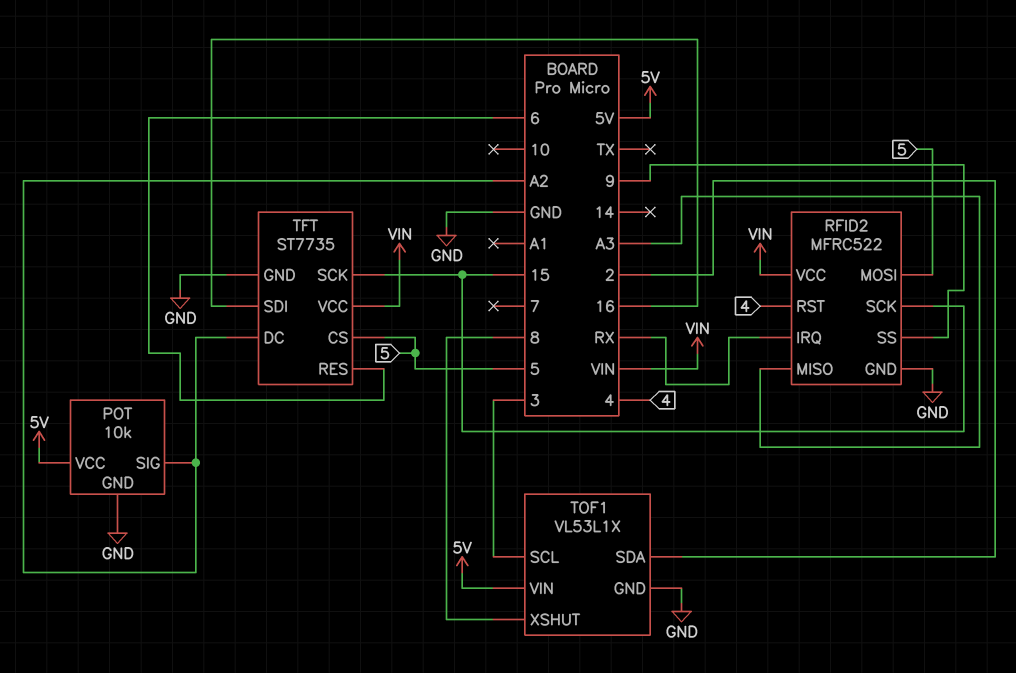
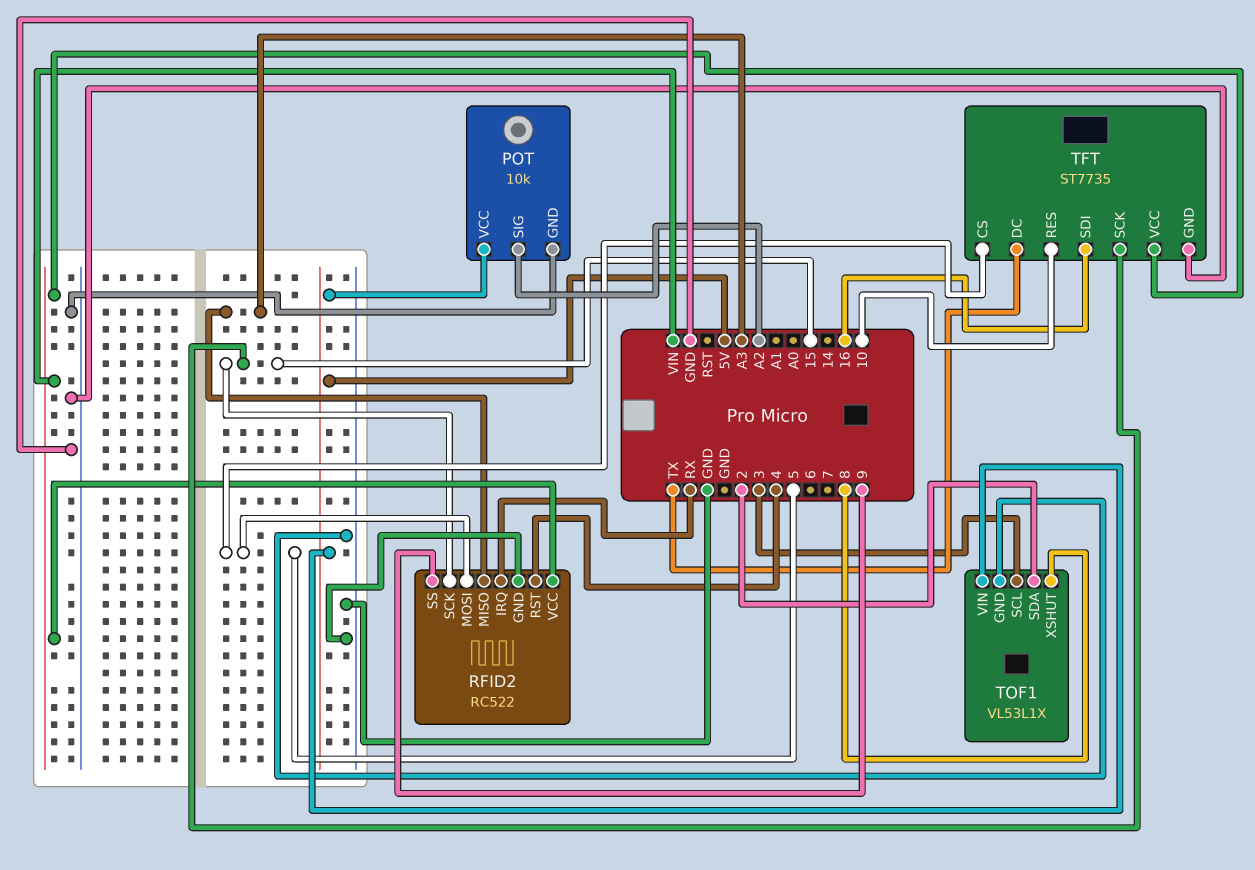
RFID2: MFRC522 -> RC522
TFT pin DC: A2 -> TX
TFT pin RES: 6 -> 10

